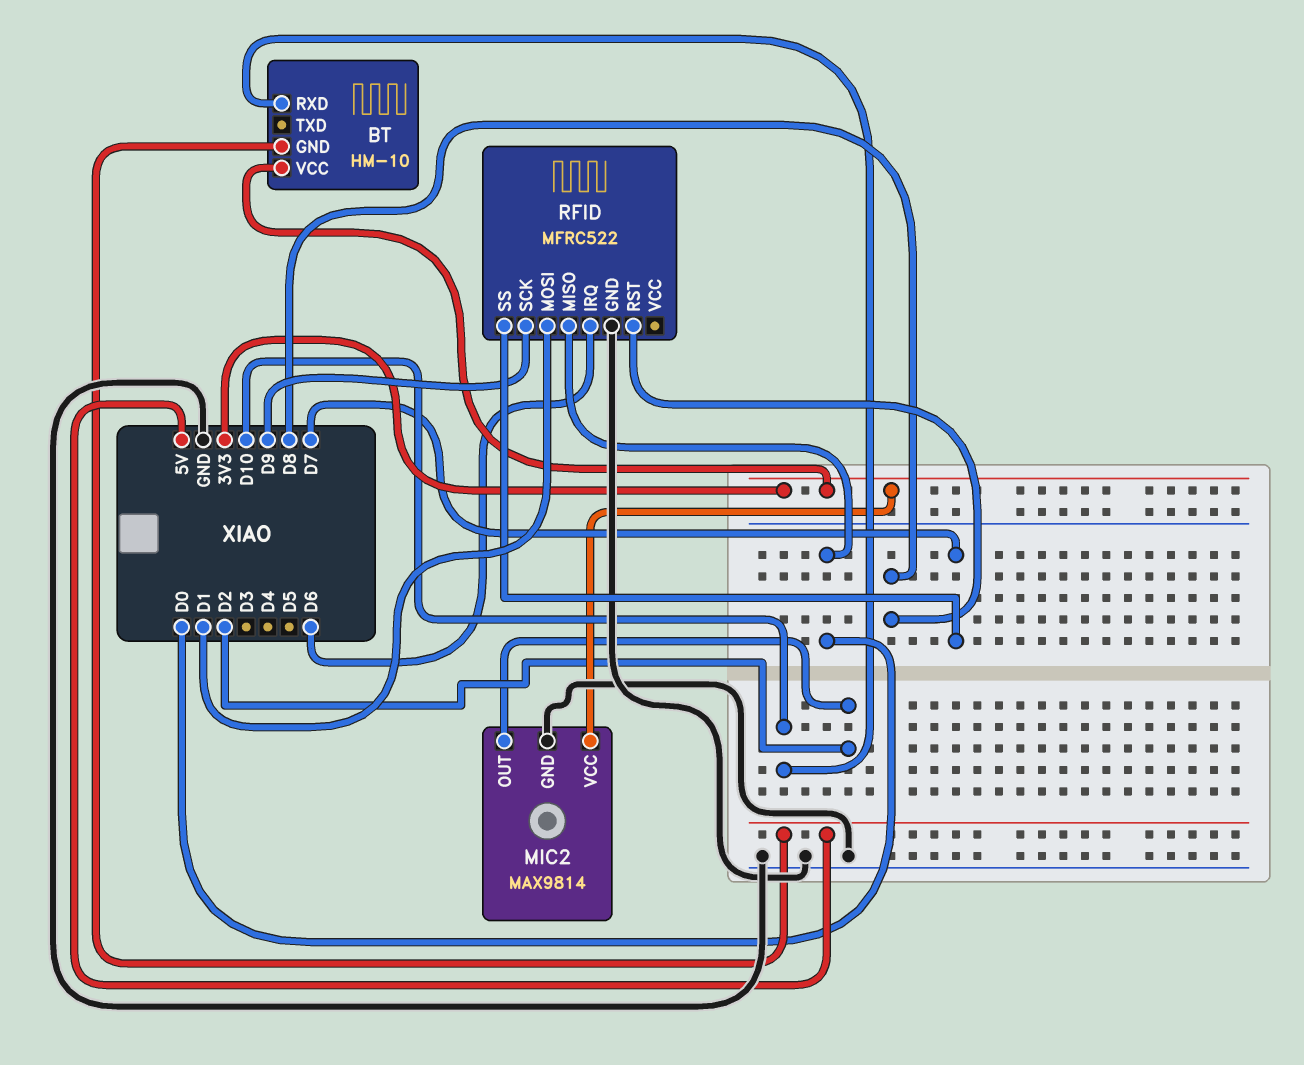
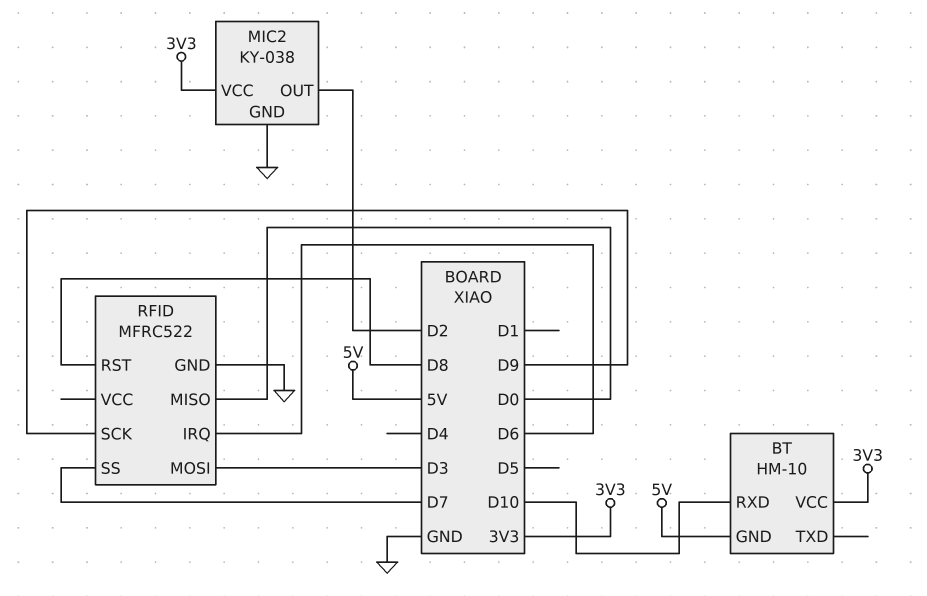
MIC2: MAX9814 -> KY-038
RFID pin MOSI: D1 -> D3

